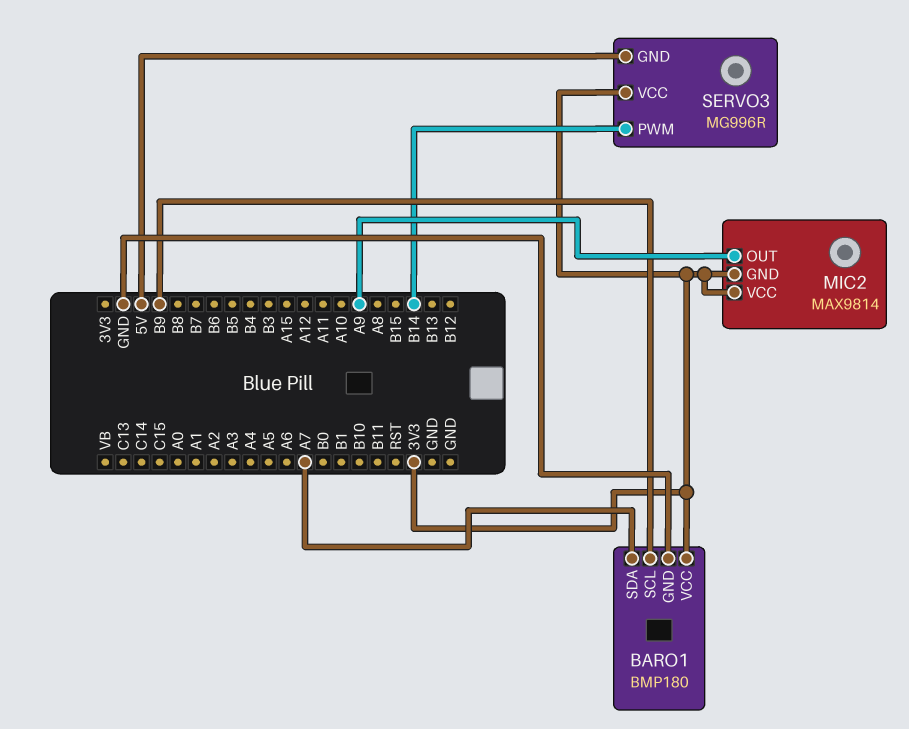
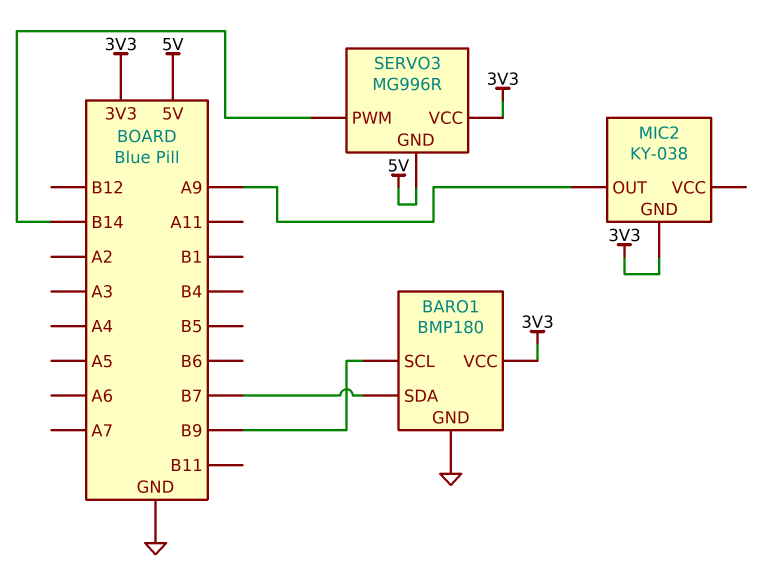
BARO1 pin SDA: A7 -> B7
MIC2: MAX9814 -> KY-038
MIC2 pin VCC: 3V3 -> none

